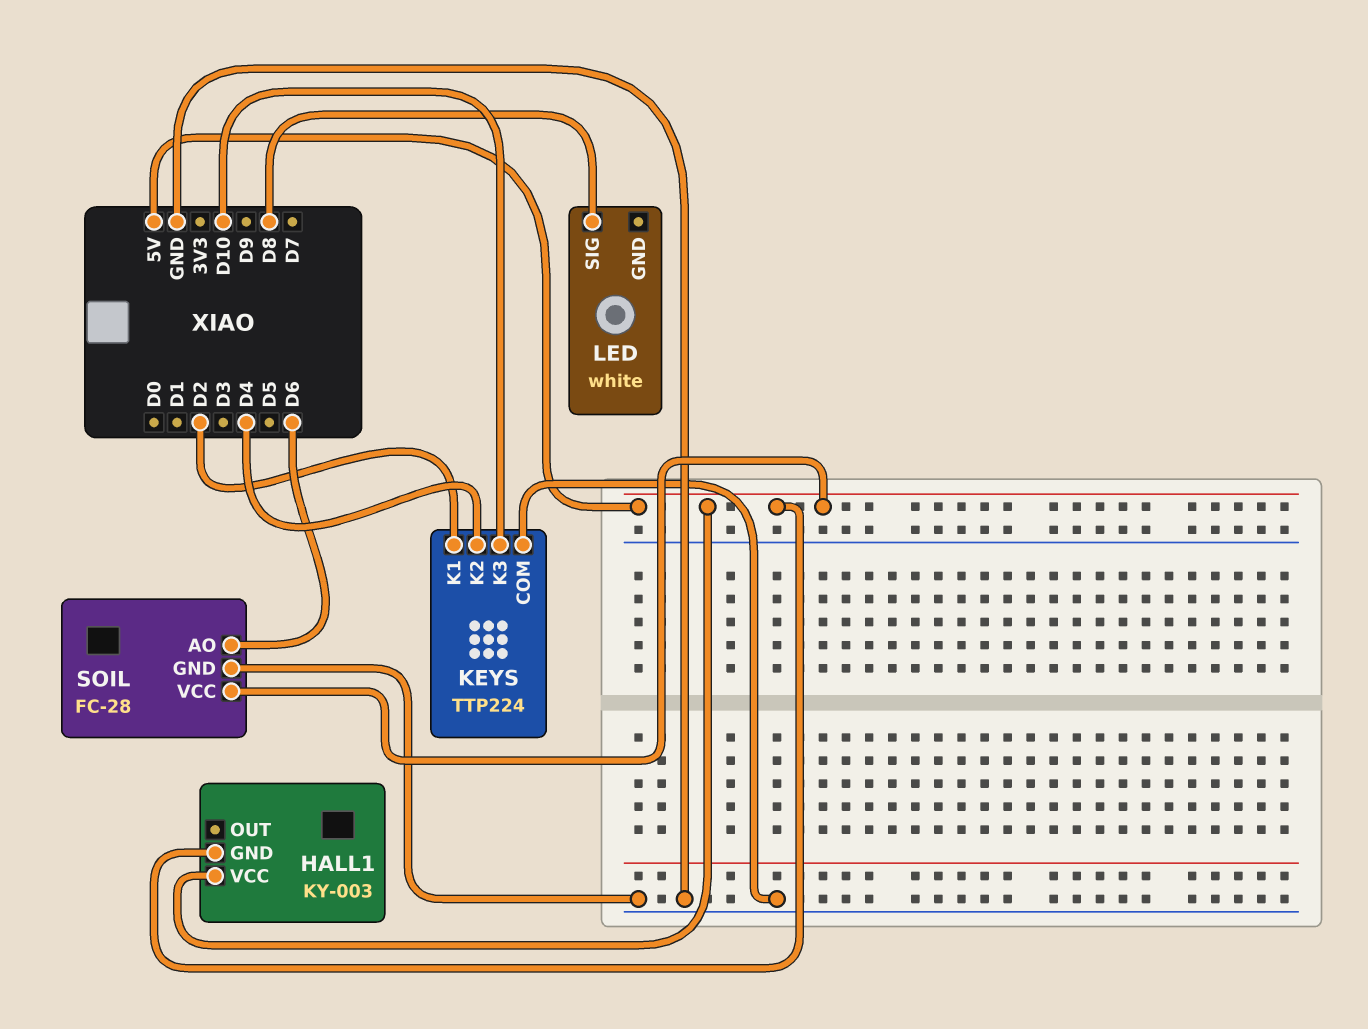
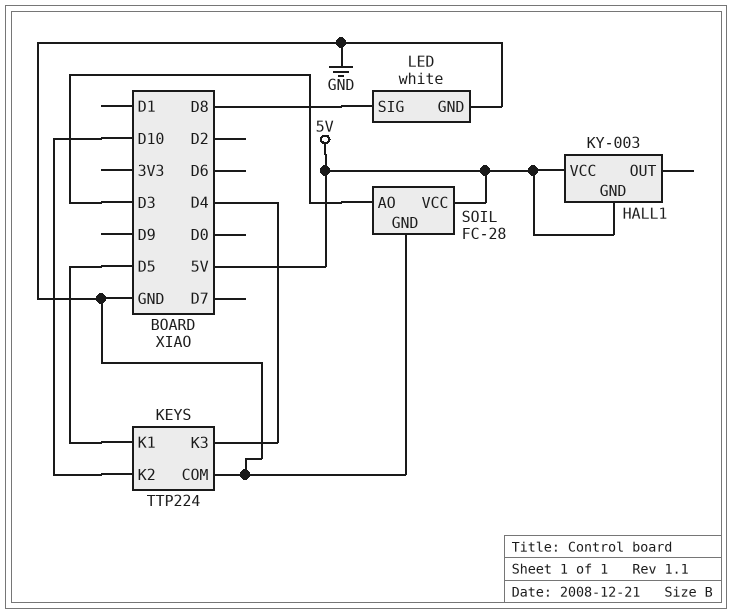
KEYS pin K1: D2 -> D5
KEYS pin K2: D4 -> D10
KEYS pin K3: D10 -> D4
LED pin GND: none -> GND
SOIL pin AO: D6 -> D3

